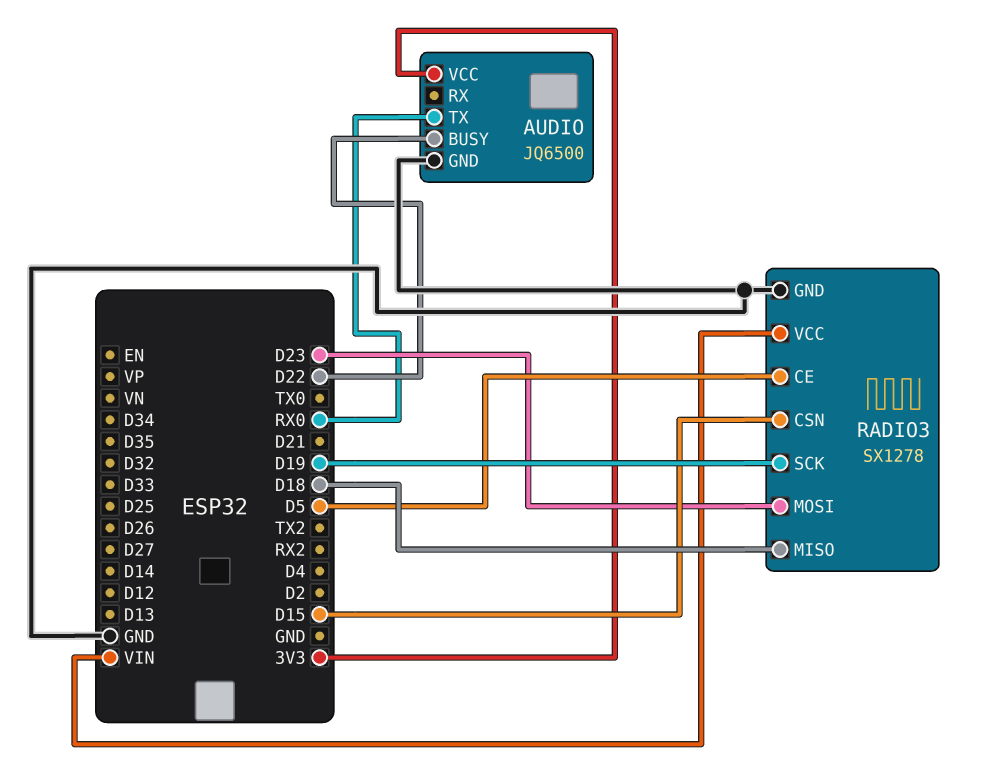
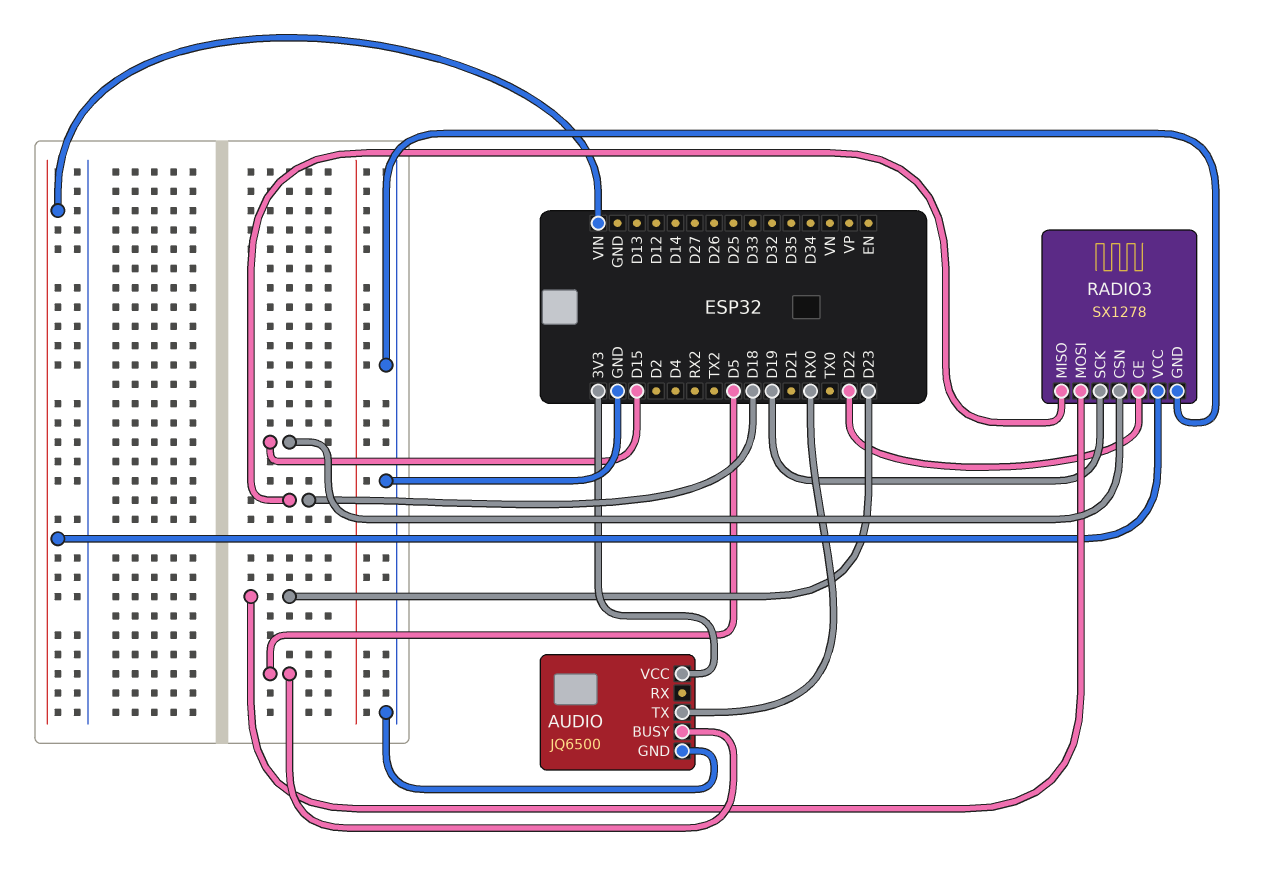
AUDIO pin BUSY: D22 -> D5
RADIO3 pin CE: D5 -> D22

